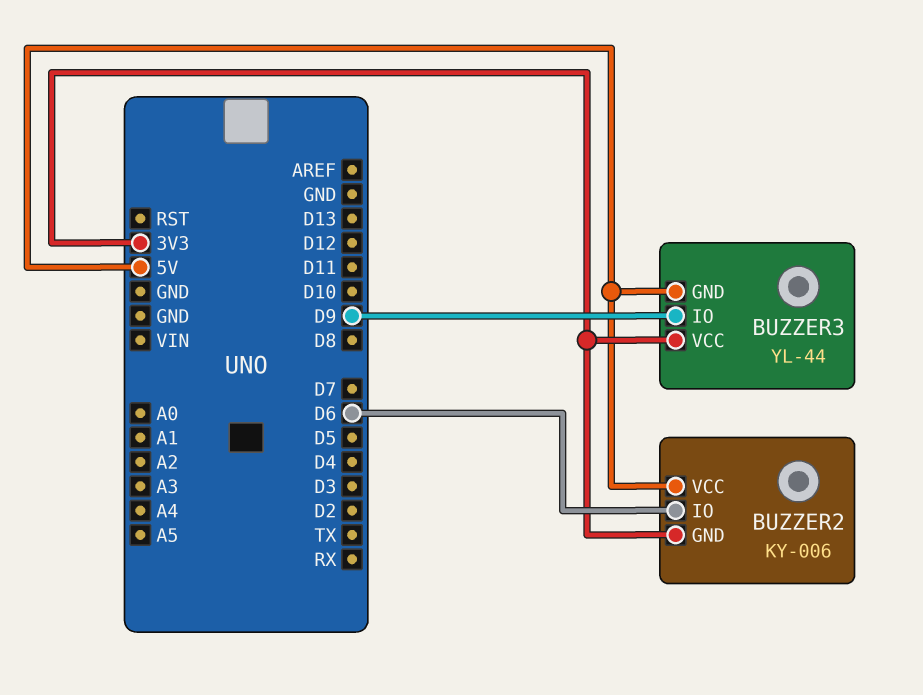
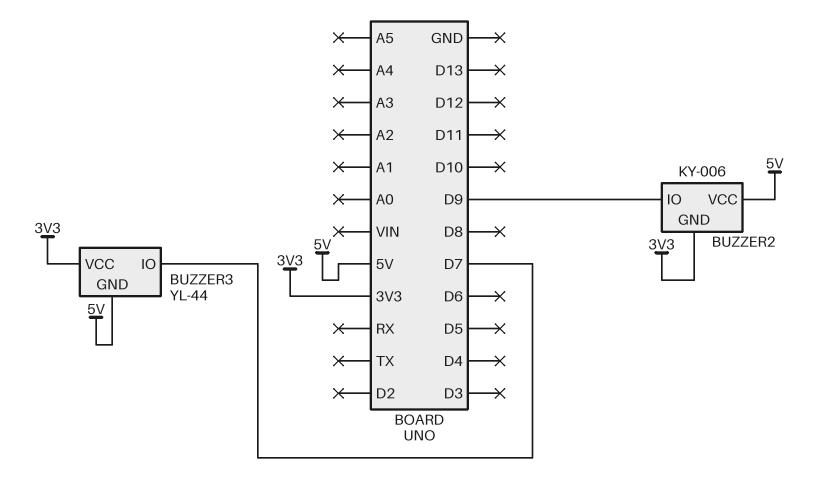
BUZZER2 pin IO: D6 -> D9
BUZZER3 pin IO: D9 -> D7

